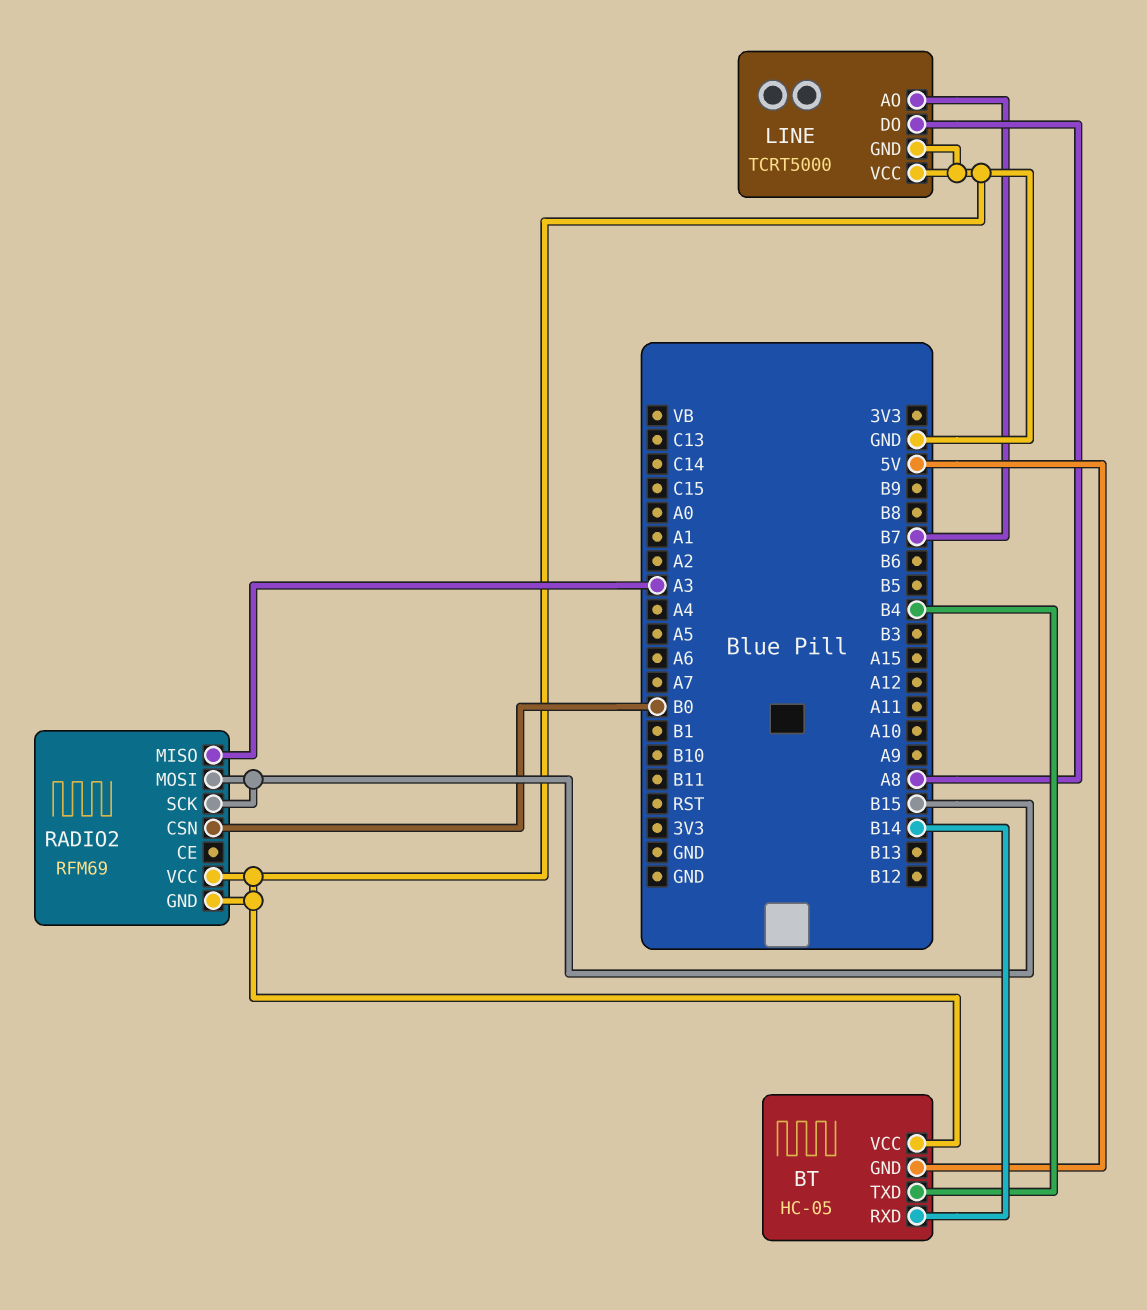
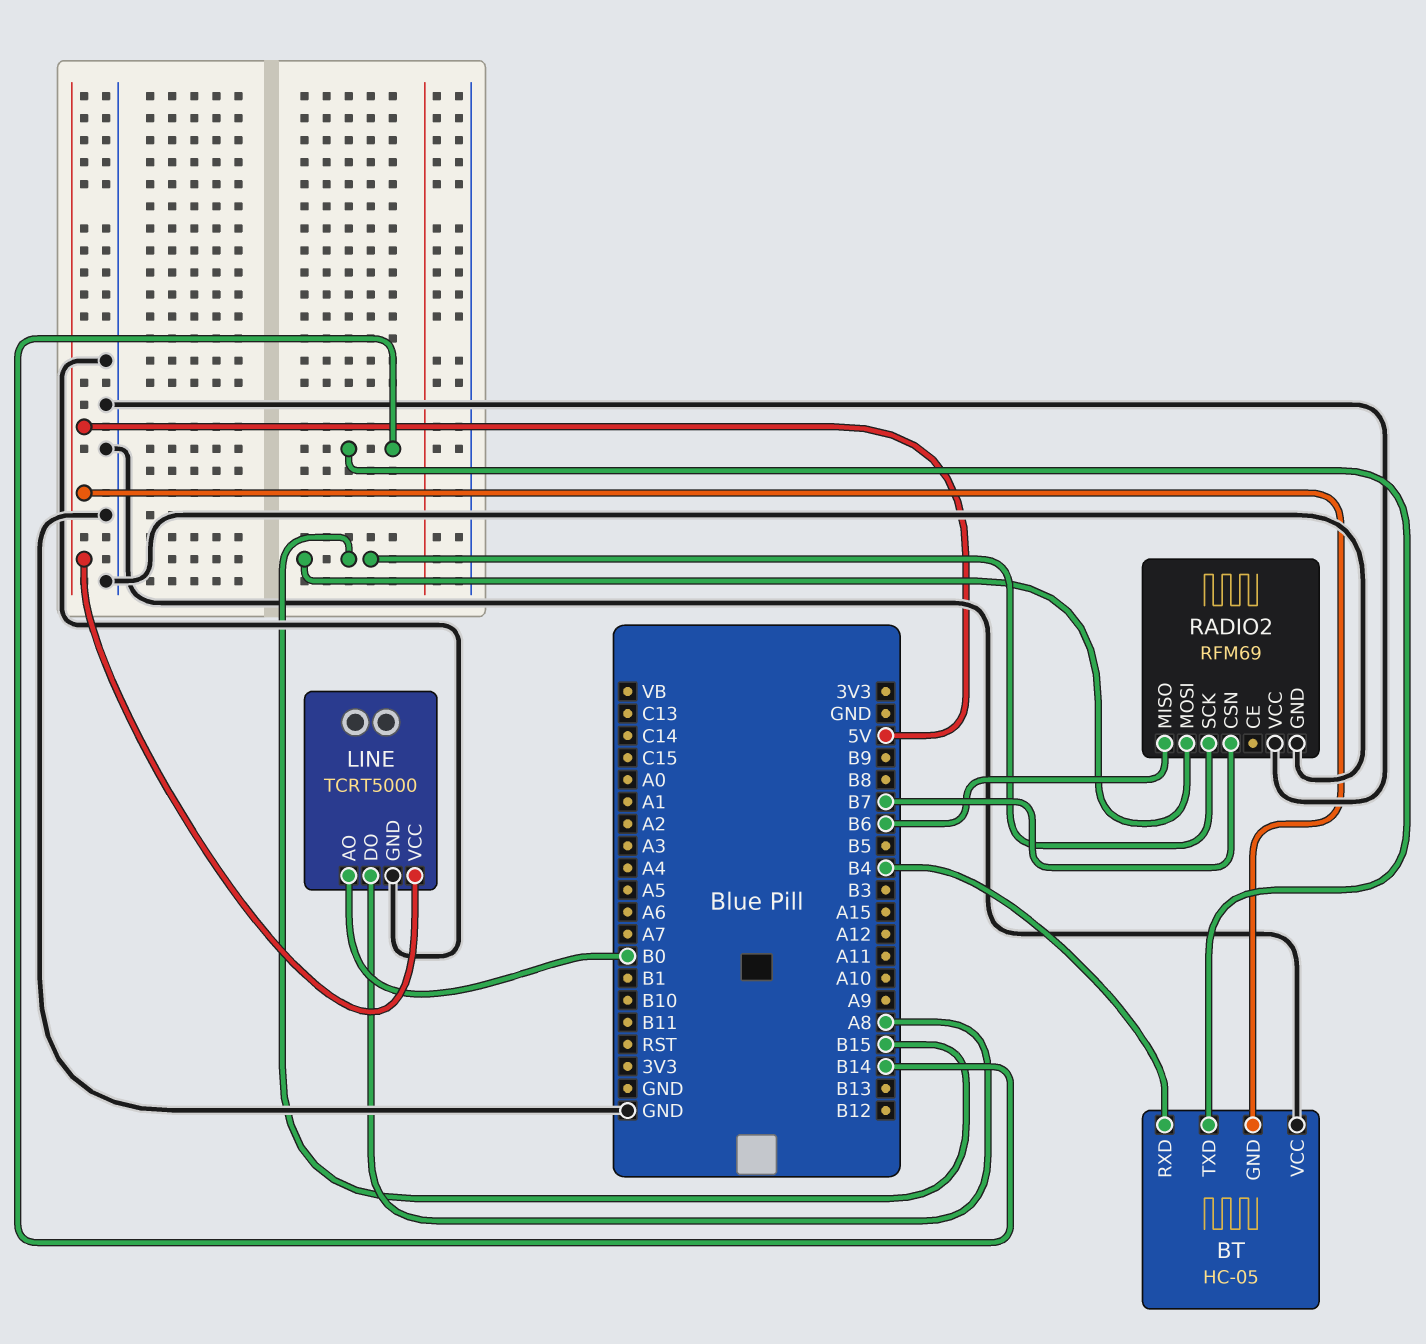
BT pin RXD: B14 -> B4
BT pin TXD: B4 -> B14
LINE pin AO: B7 -> B0
LINE pin VCC: GND -> 5V
RADIO2 pin CSN: B0 -> B7
RADIO2 pin MISO: A3 -> B6

